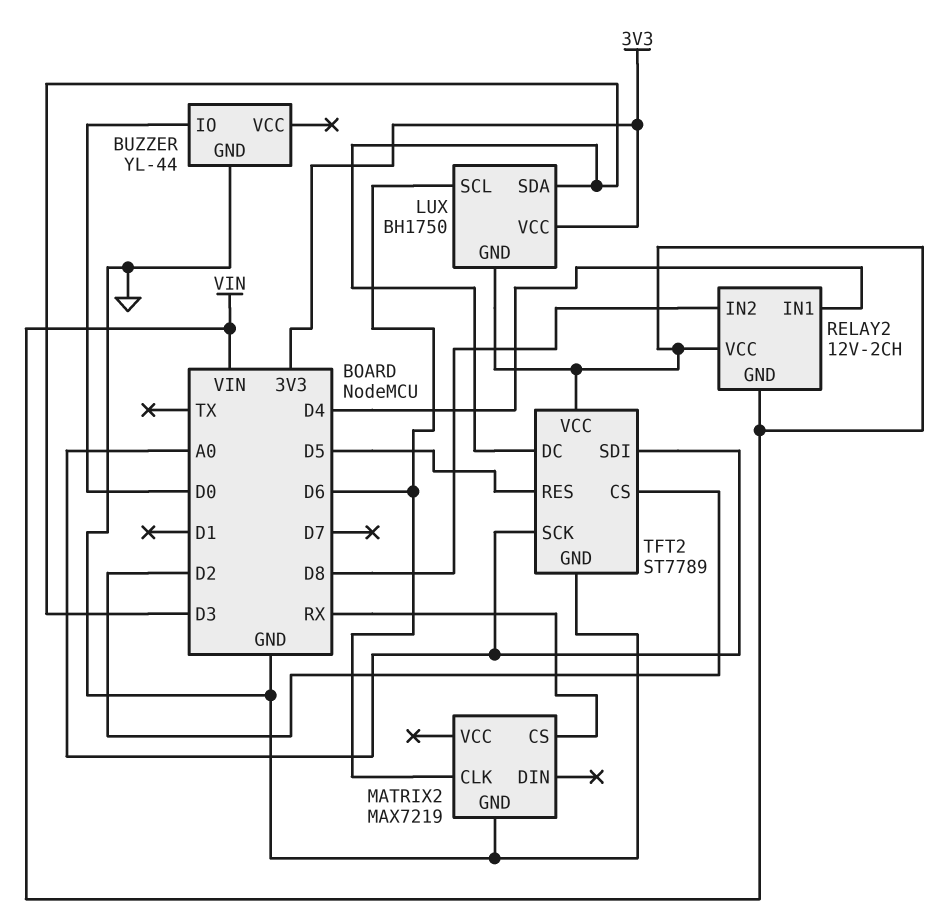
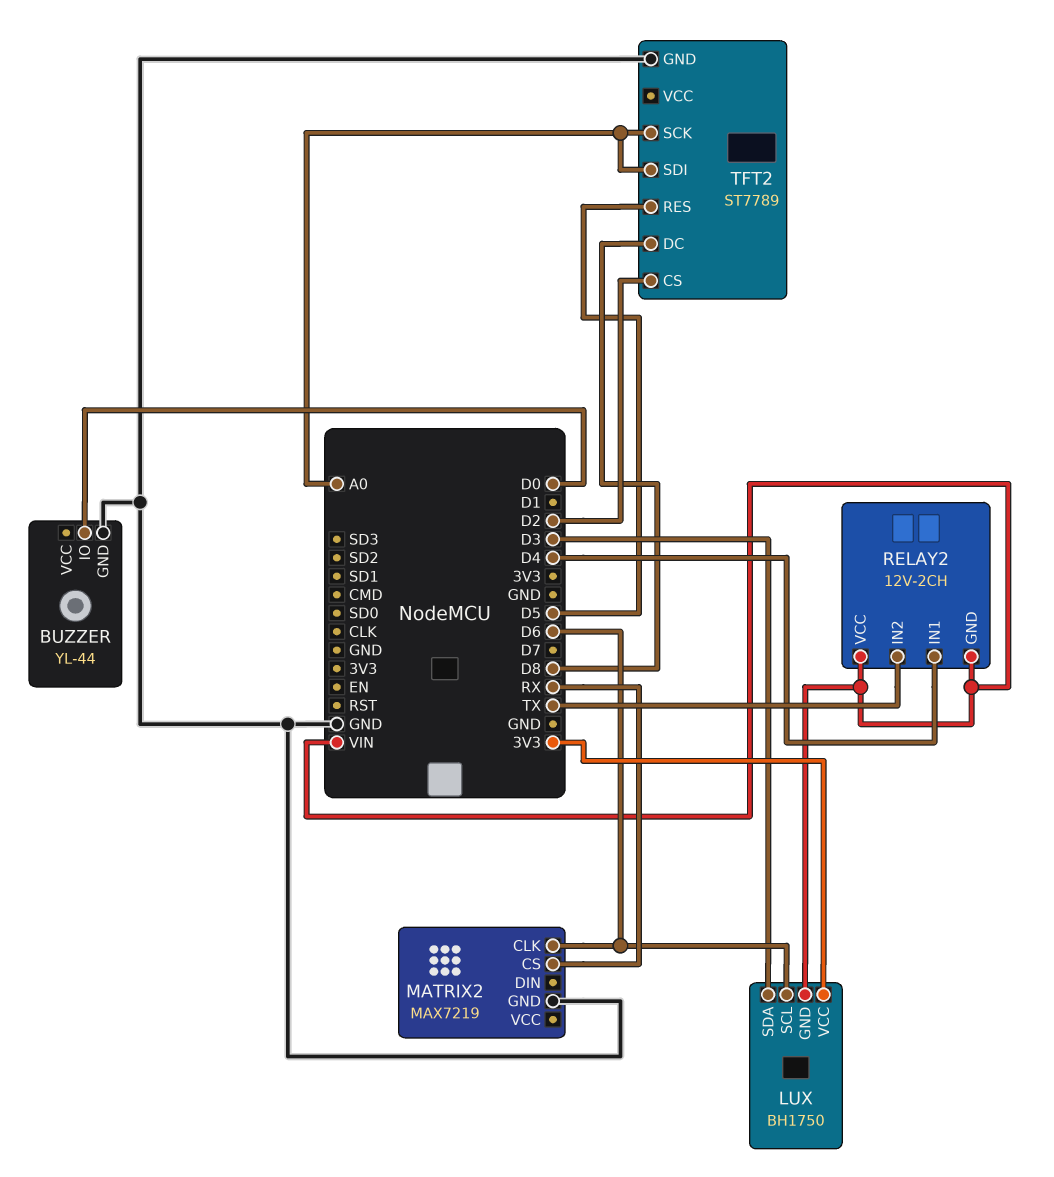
RELAY2 pin IN2: D8 -> TX
TFT2 pin DC: D3 -> D8
TFT2 pin VCC: VIN -> none

